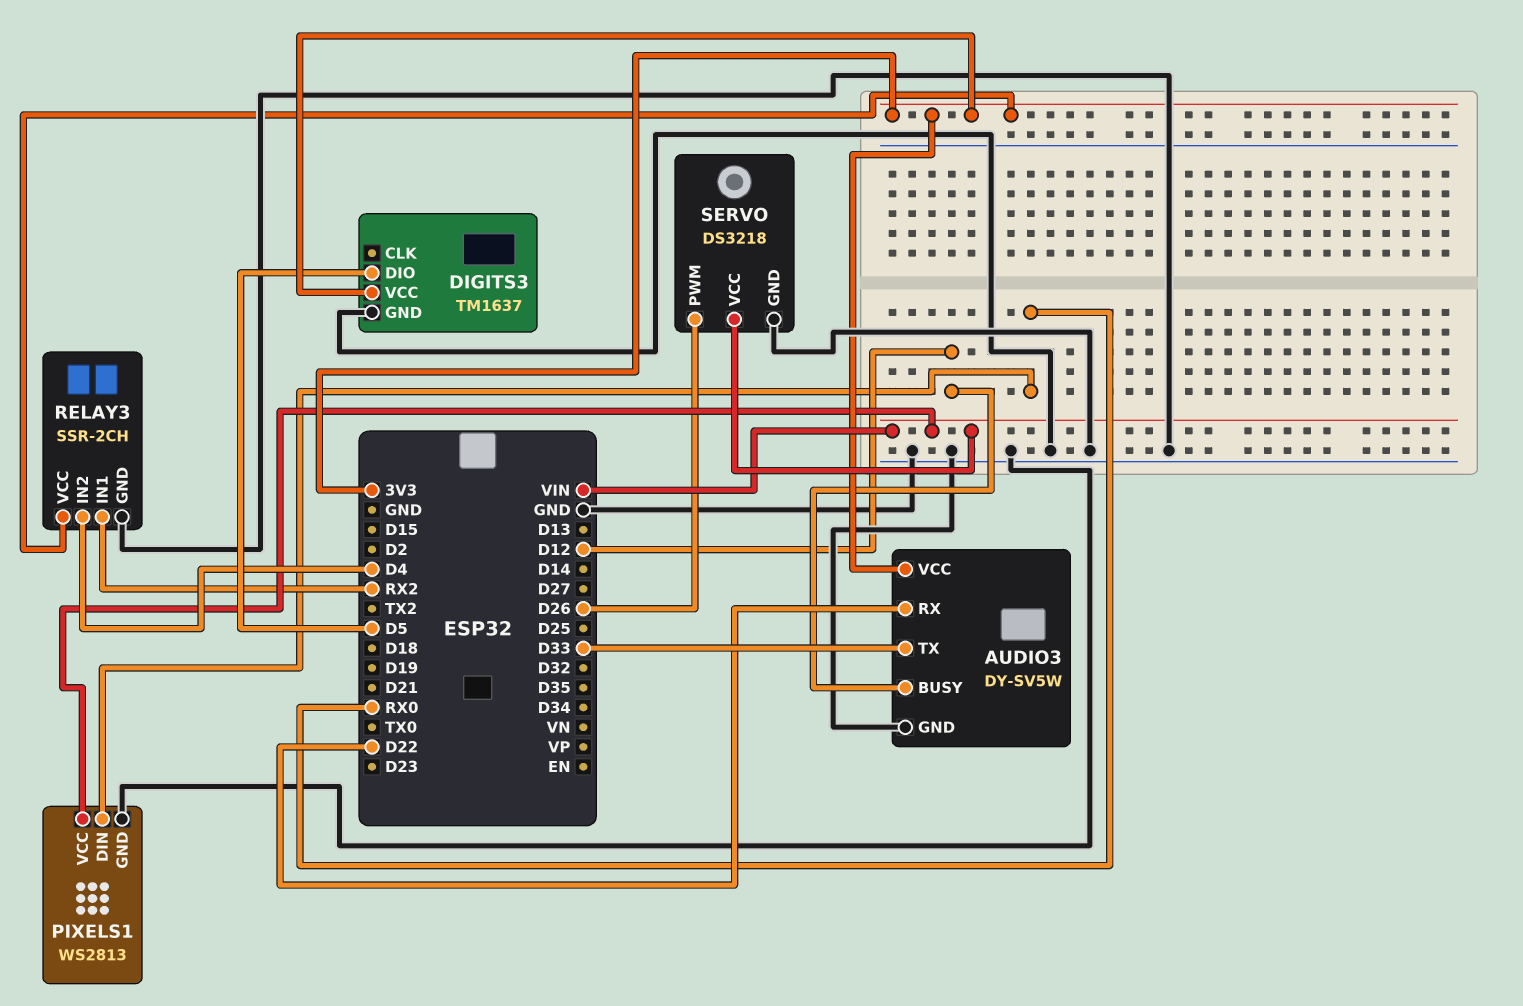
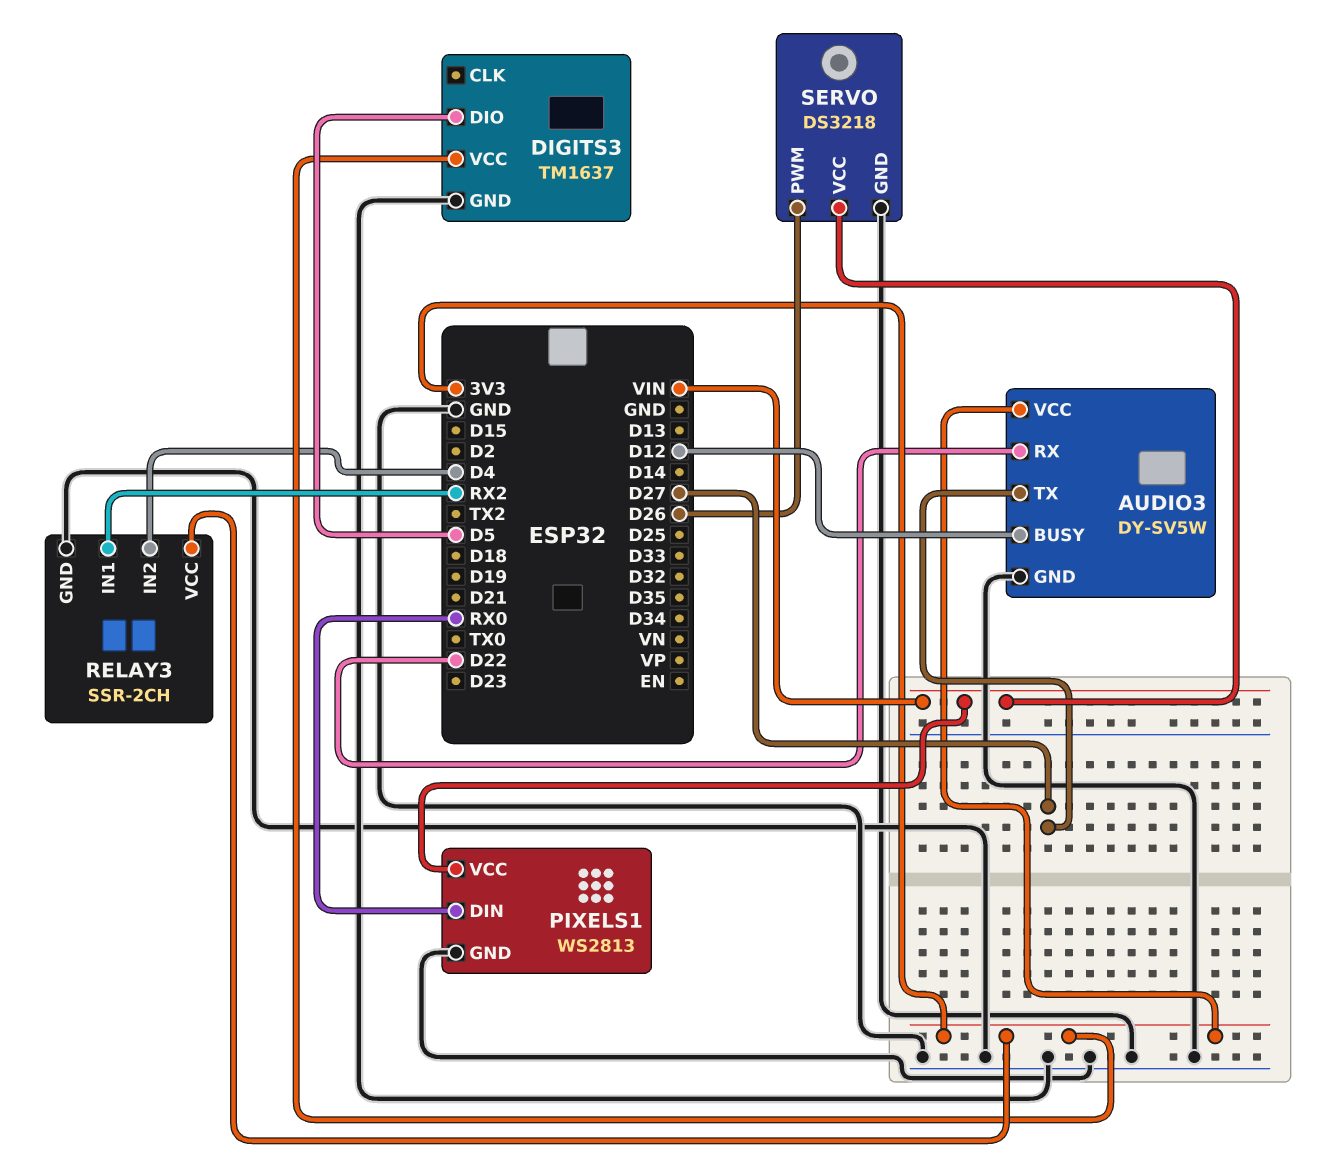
AUDIO3 pin TX: D33 -> D27

